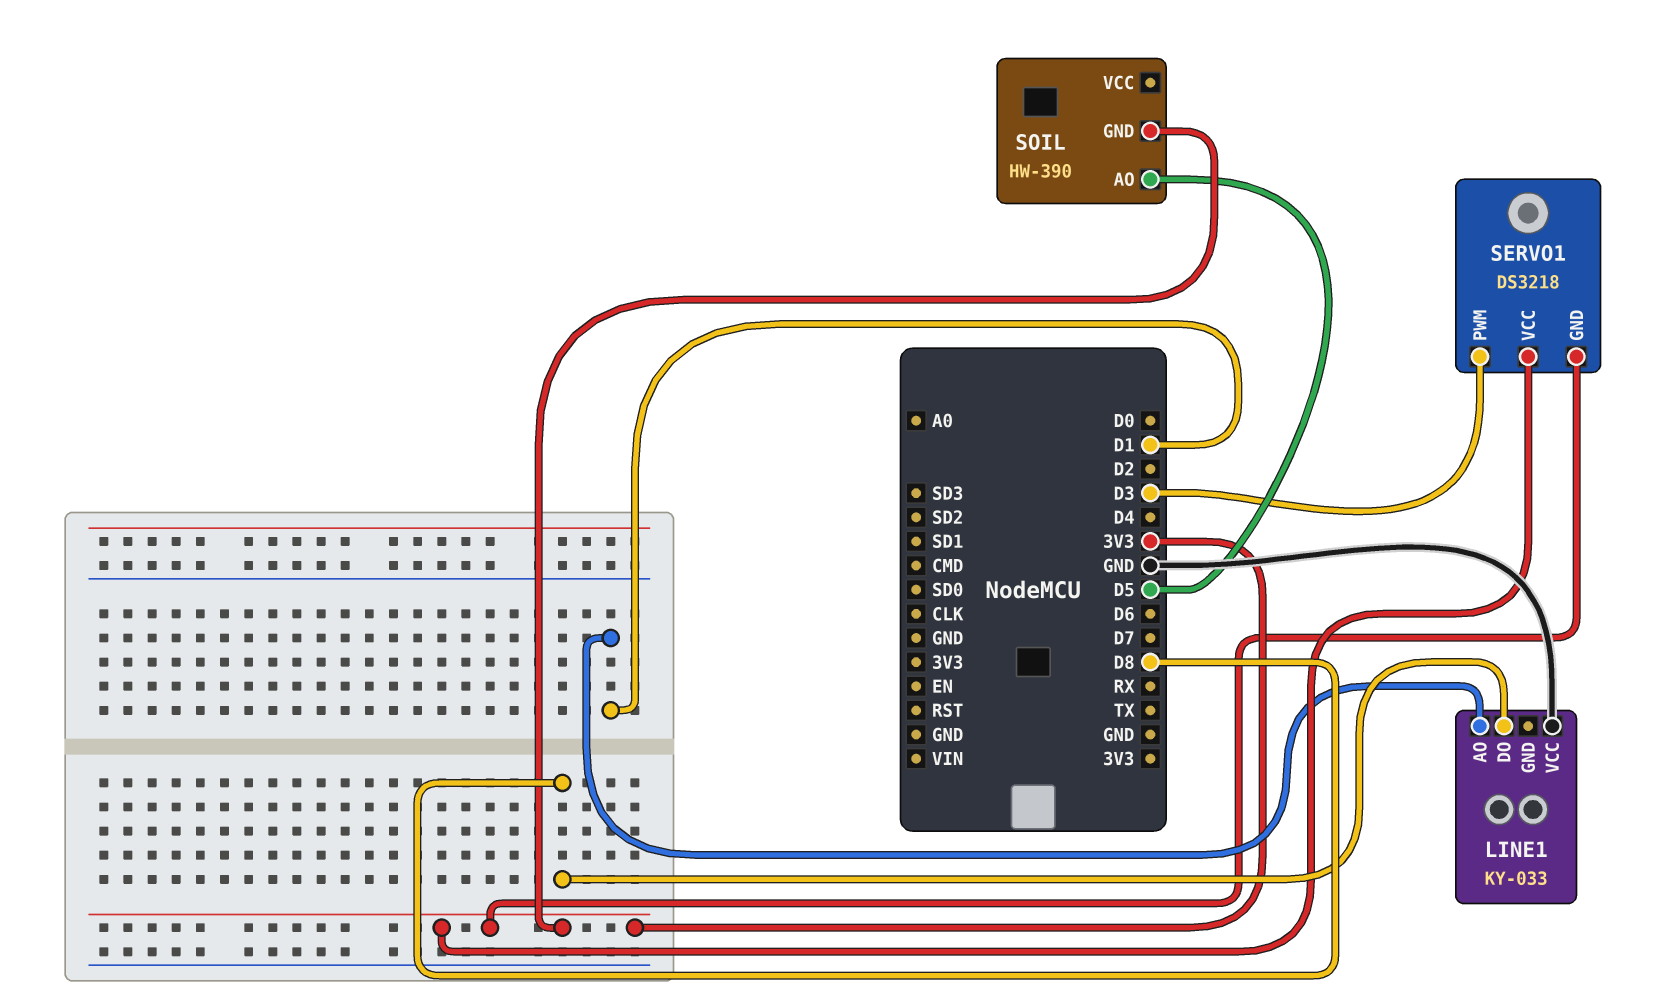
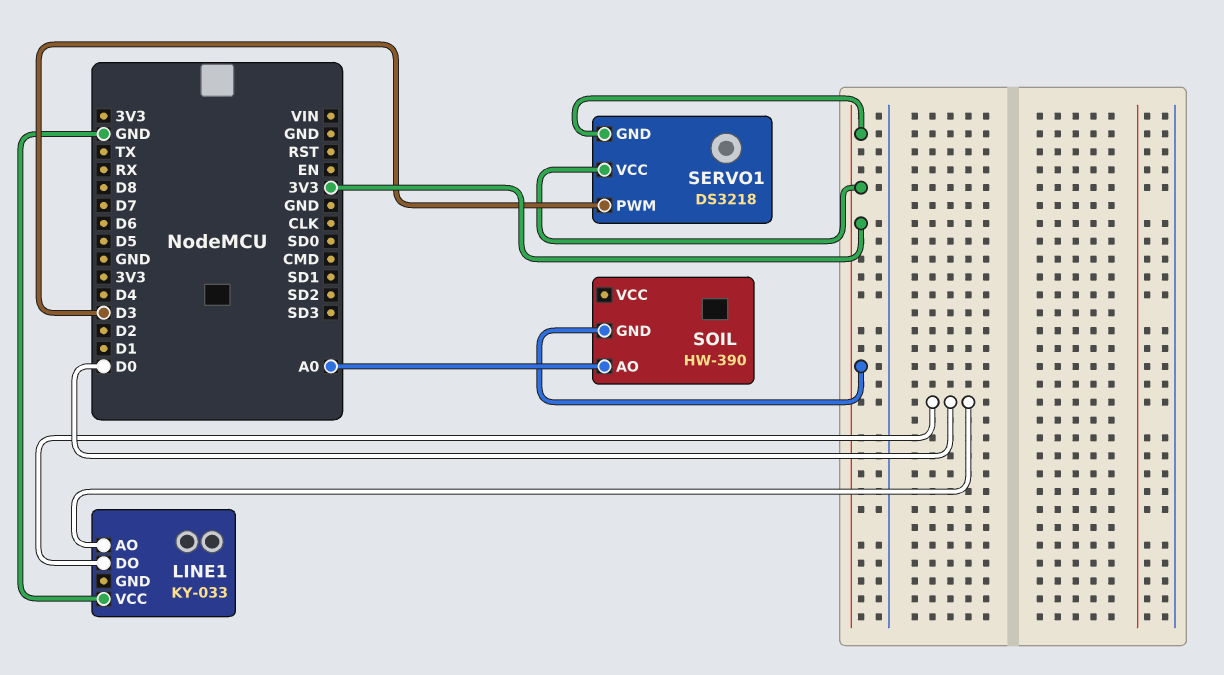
LINE1 pin AO: D1 -> D0
LINE1 pin DO: D8 -> D0
SOIL pin AO: D5 -> A0

